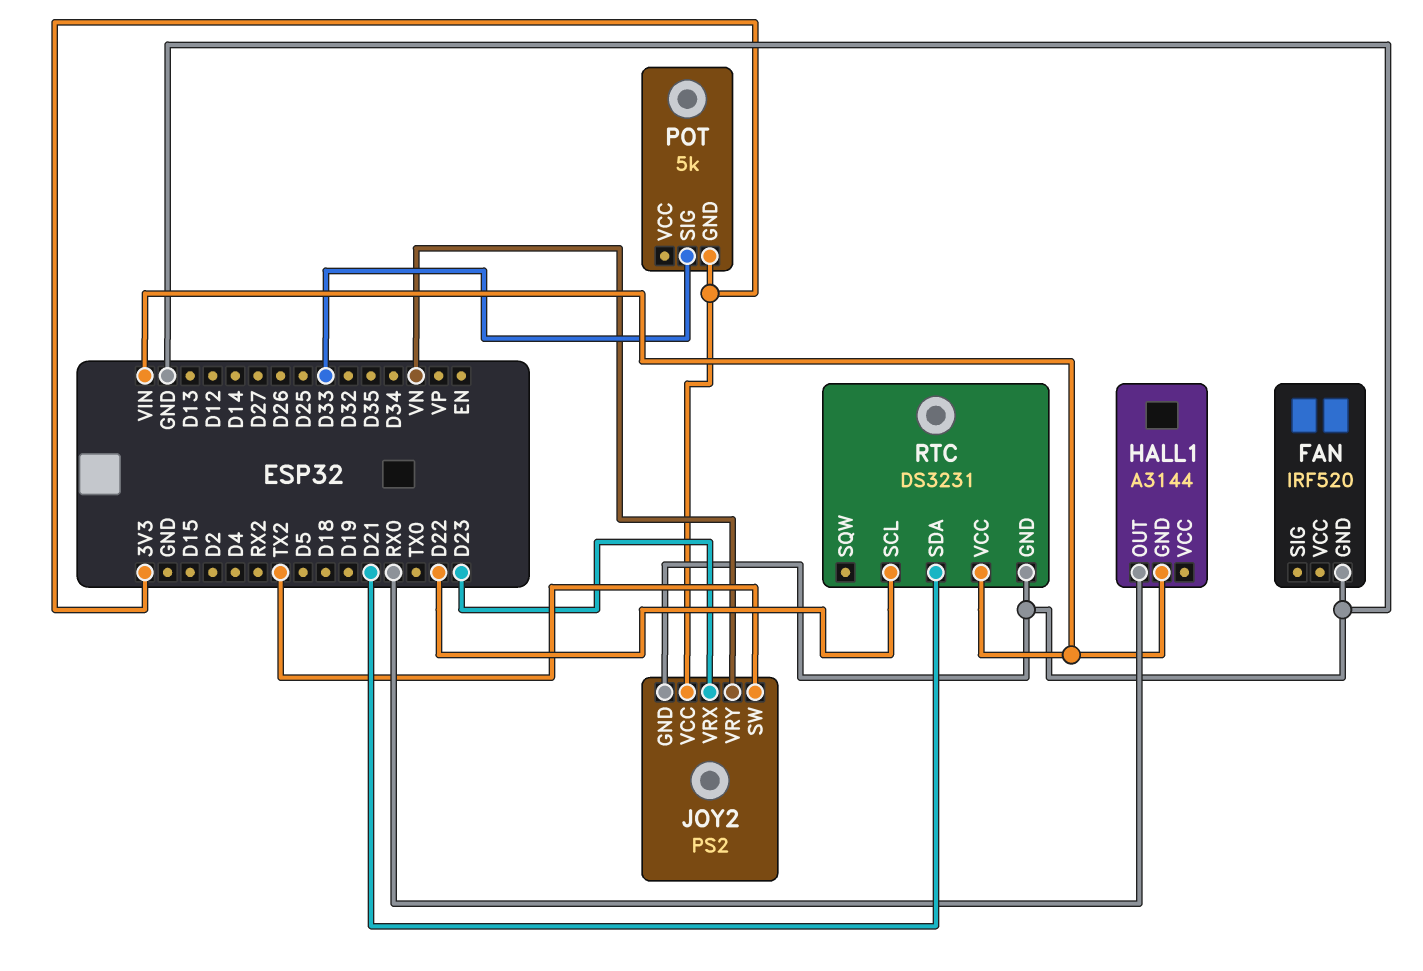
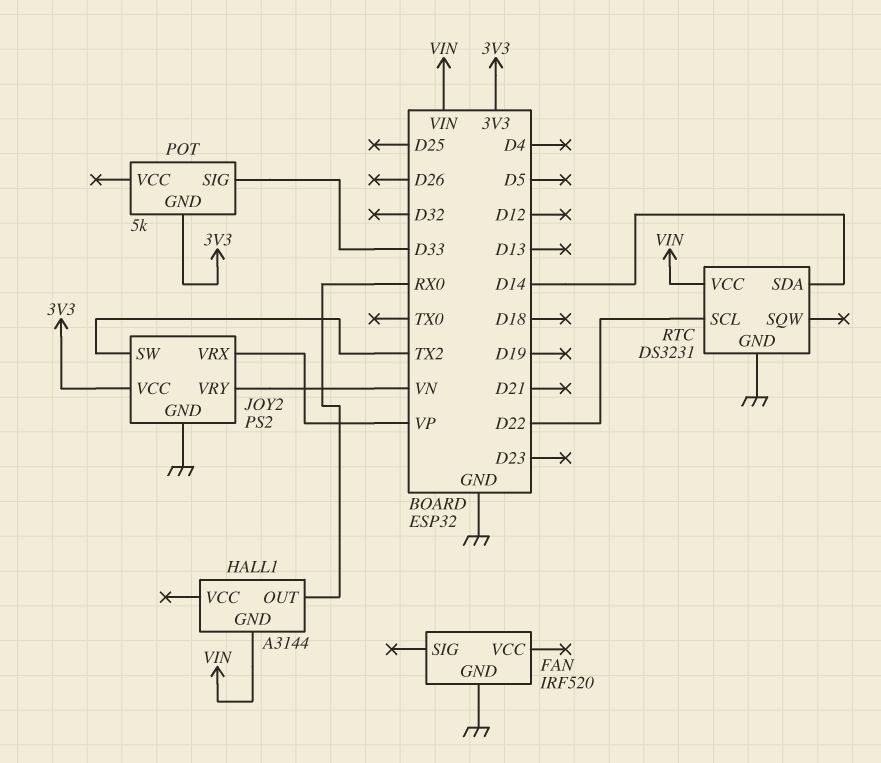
JOY2 pin VRX: D23 -> VP
RTC pin SDA: D21 -> D14

